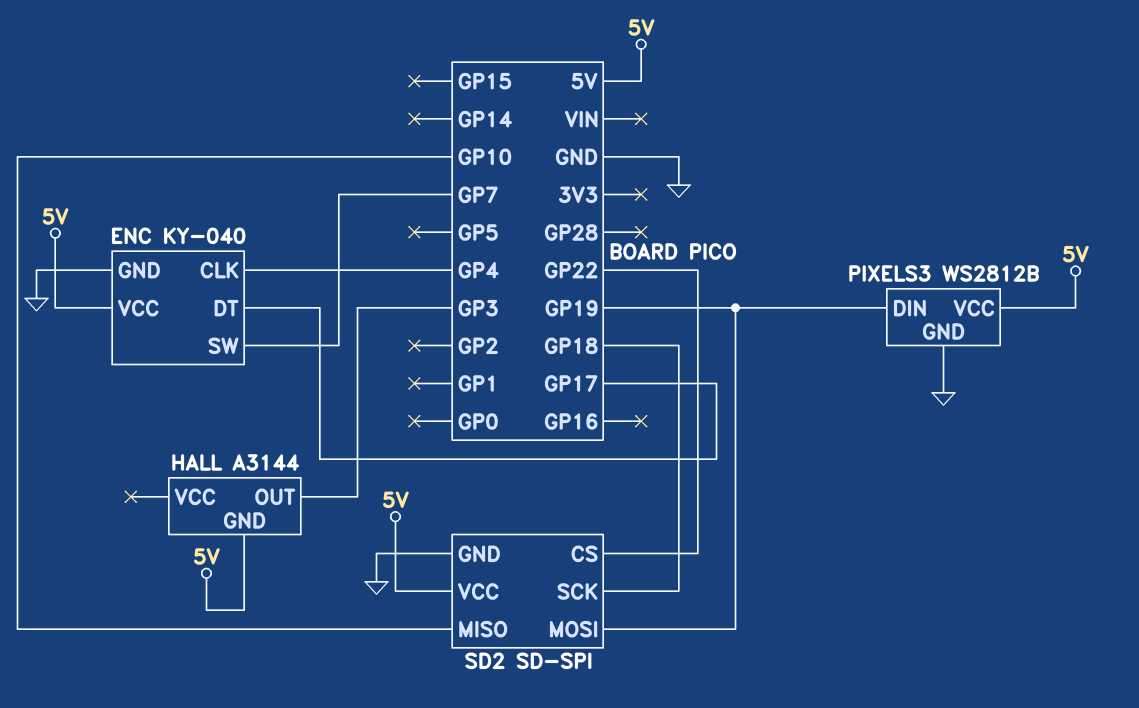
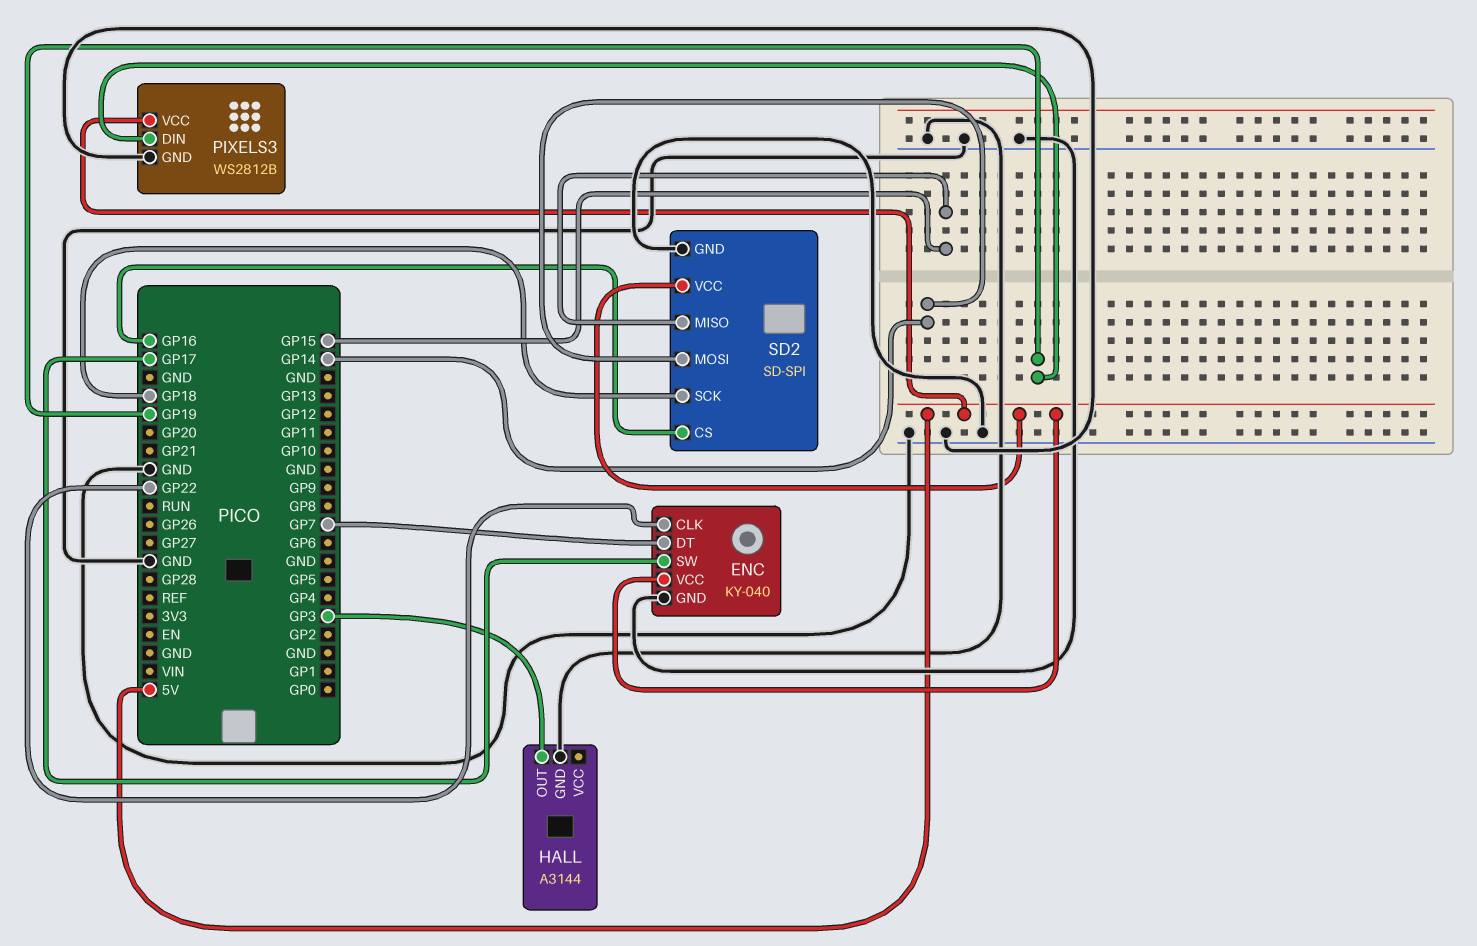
ENC pin CLK: GP4 -> GP22
ENC pin DT: GP17 -> GP7
ENC pin SW: GP7 -> GP17
HALL pin GND: 5V -> GND
SD2 pin CS: GP22 -> GP16
SD2 pin MISO: GP10 -> GP15
SD2 pin MOSI: GP19 -> GP14

